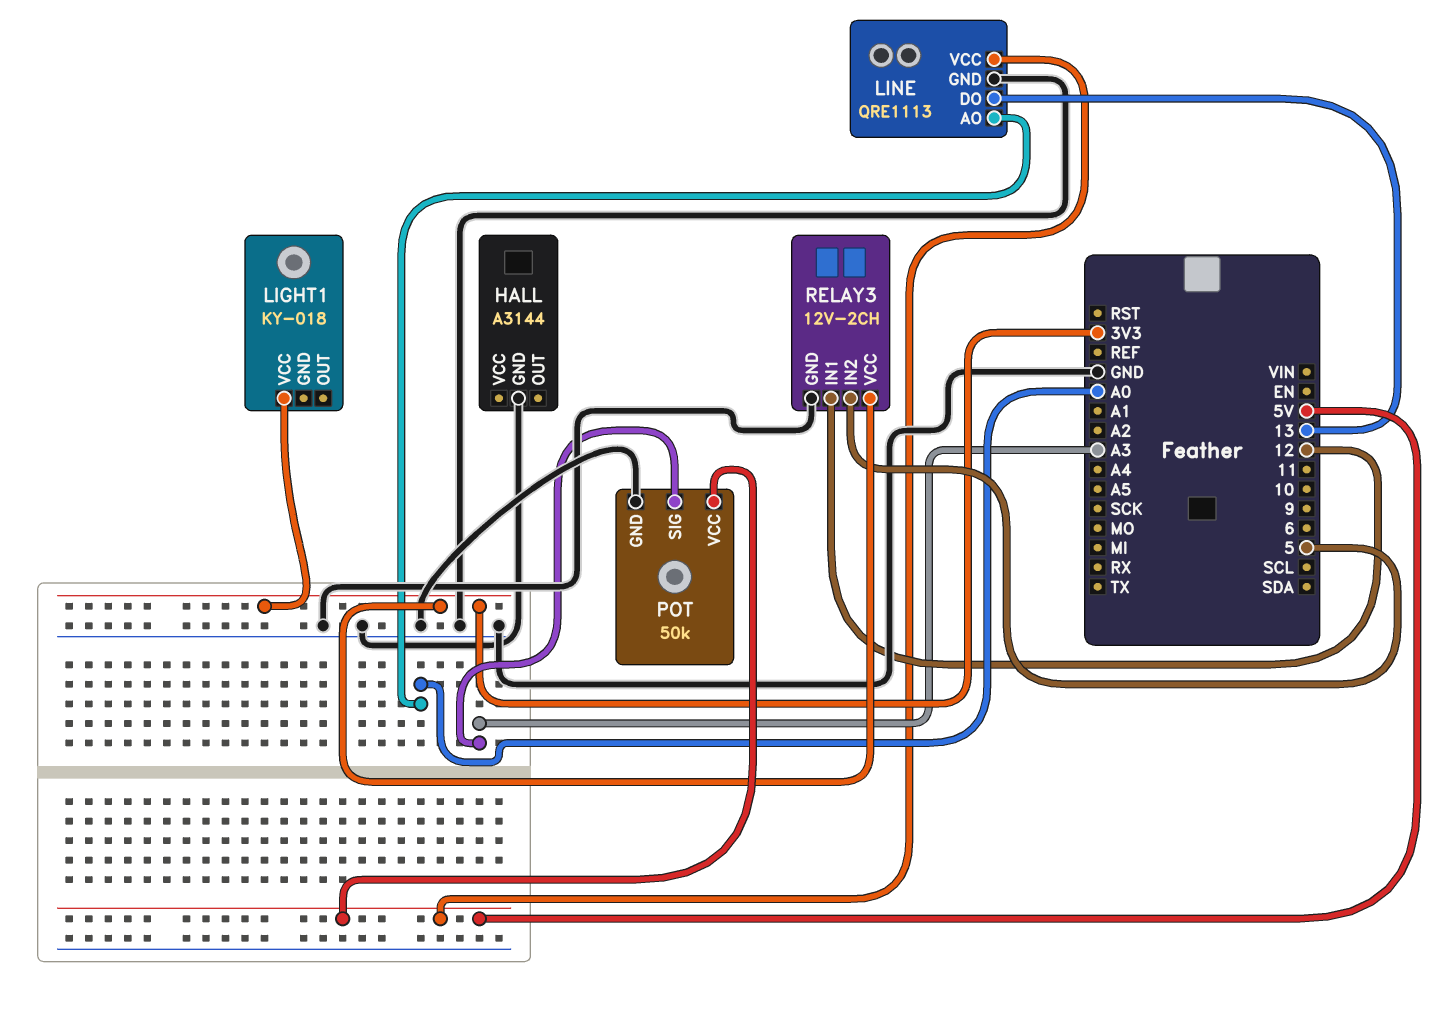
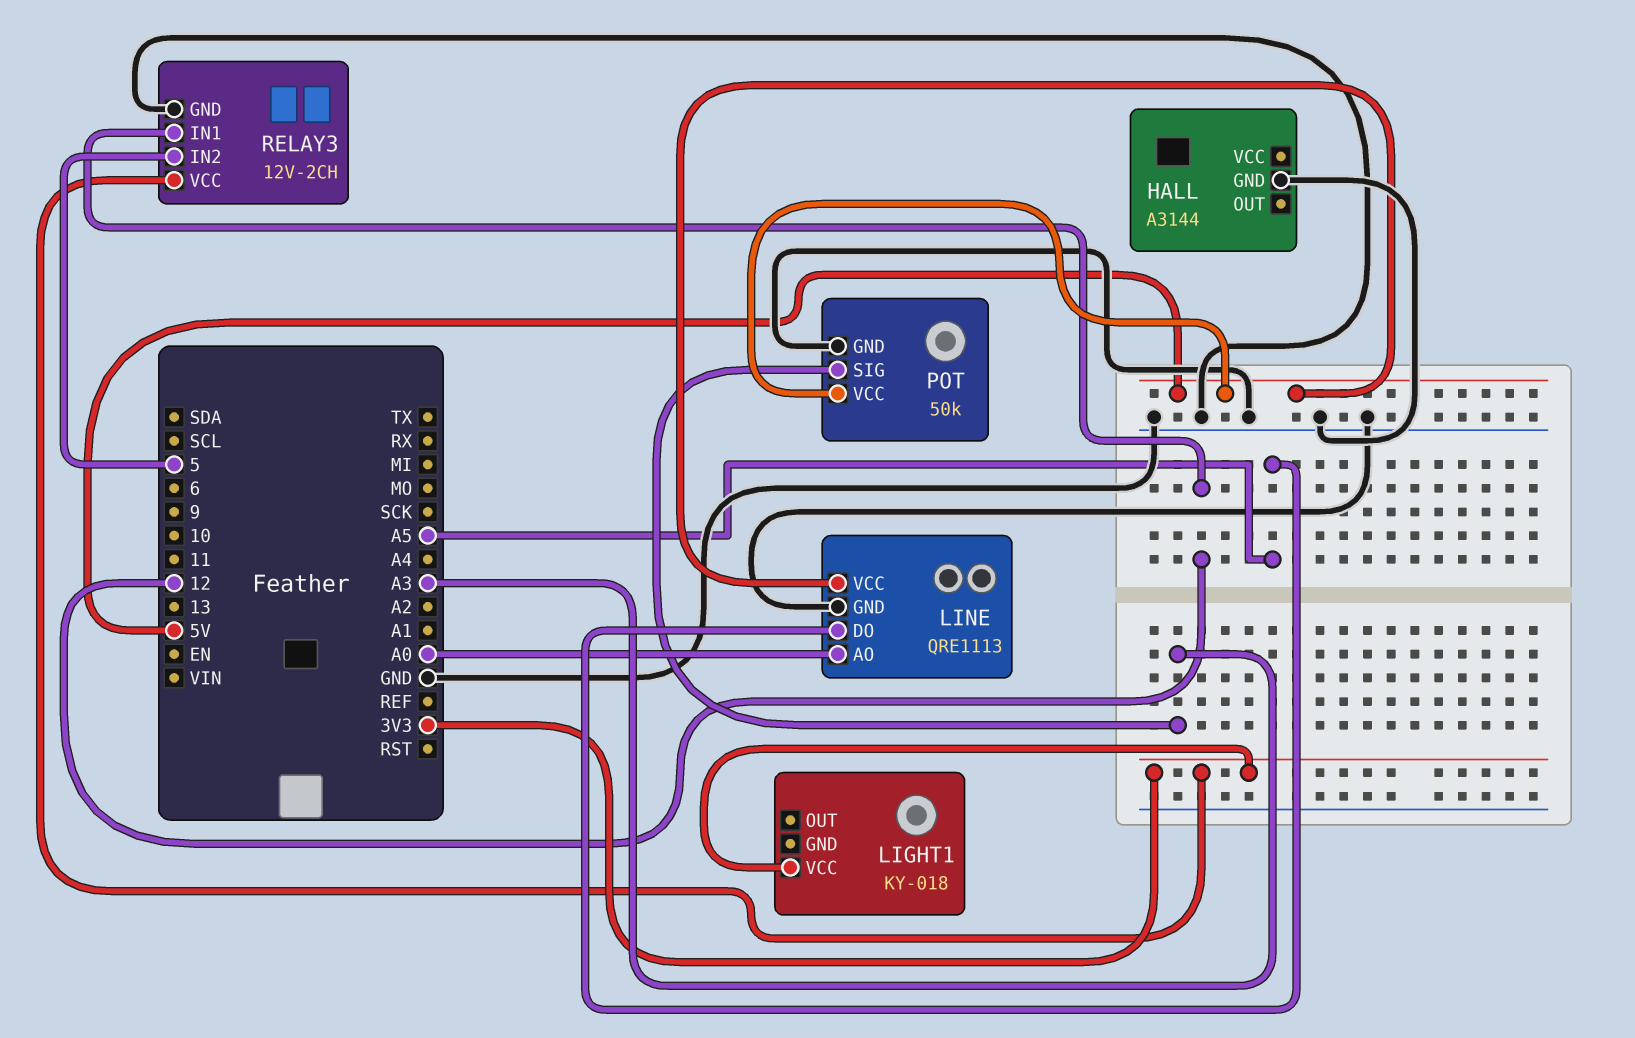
LINE pin DO: 13 -> A5

